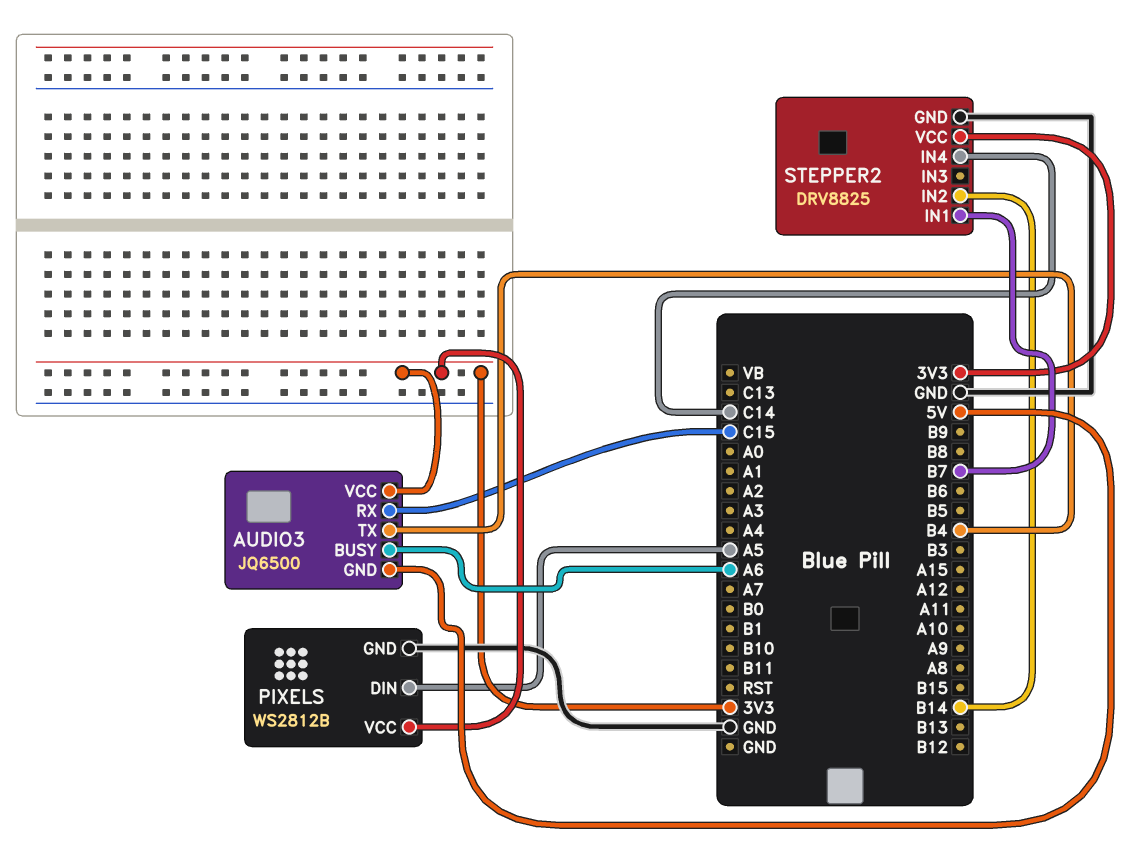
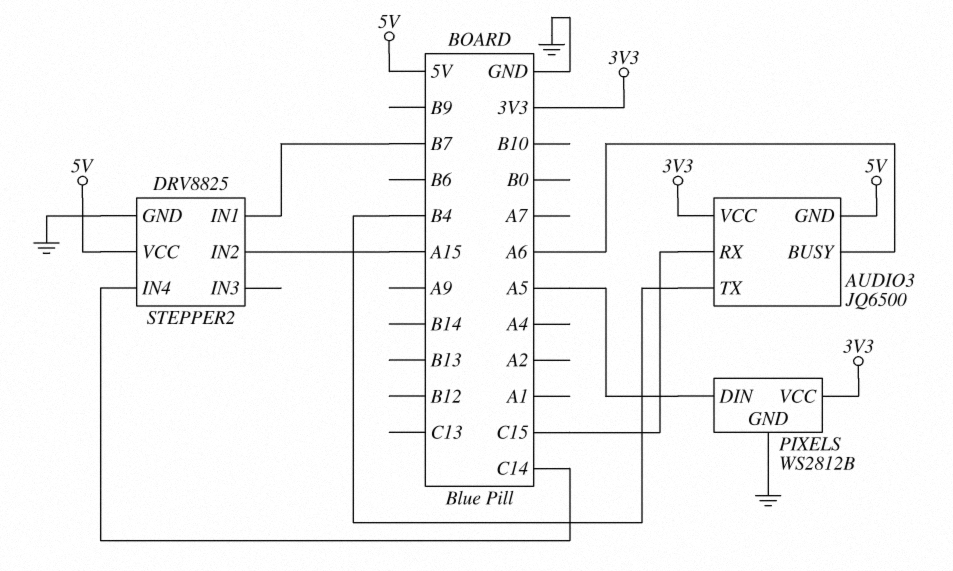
STEPPER2 pin IN2: B14 -> A15
STEPPER2 pin VCC: 3V3 -> 5V

